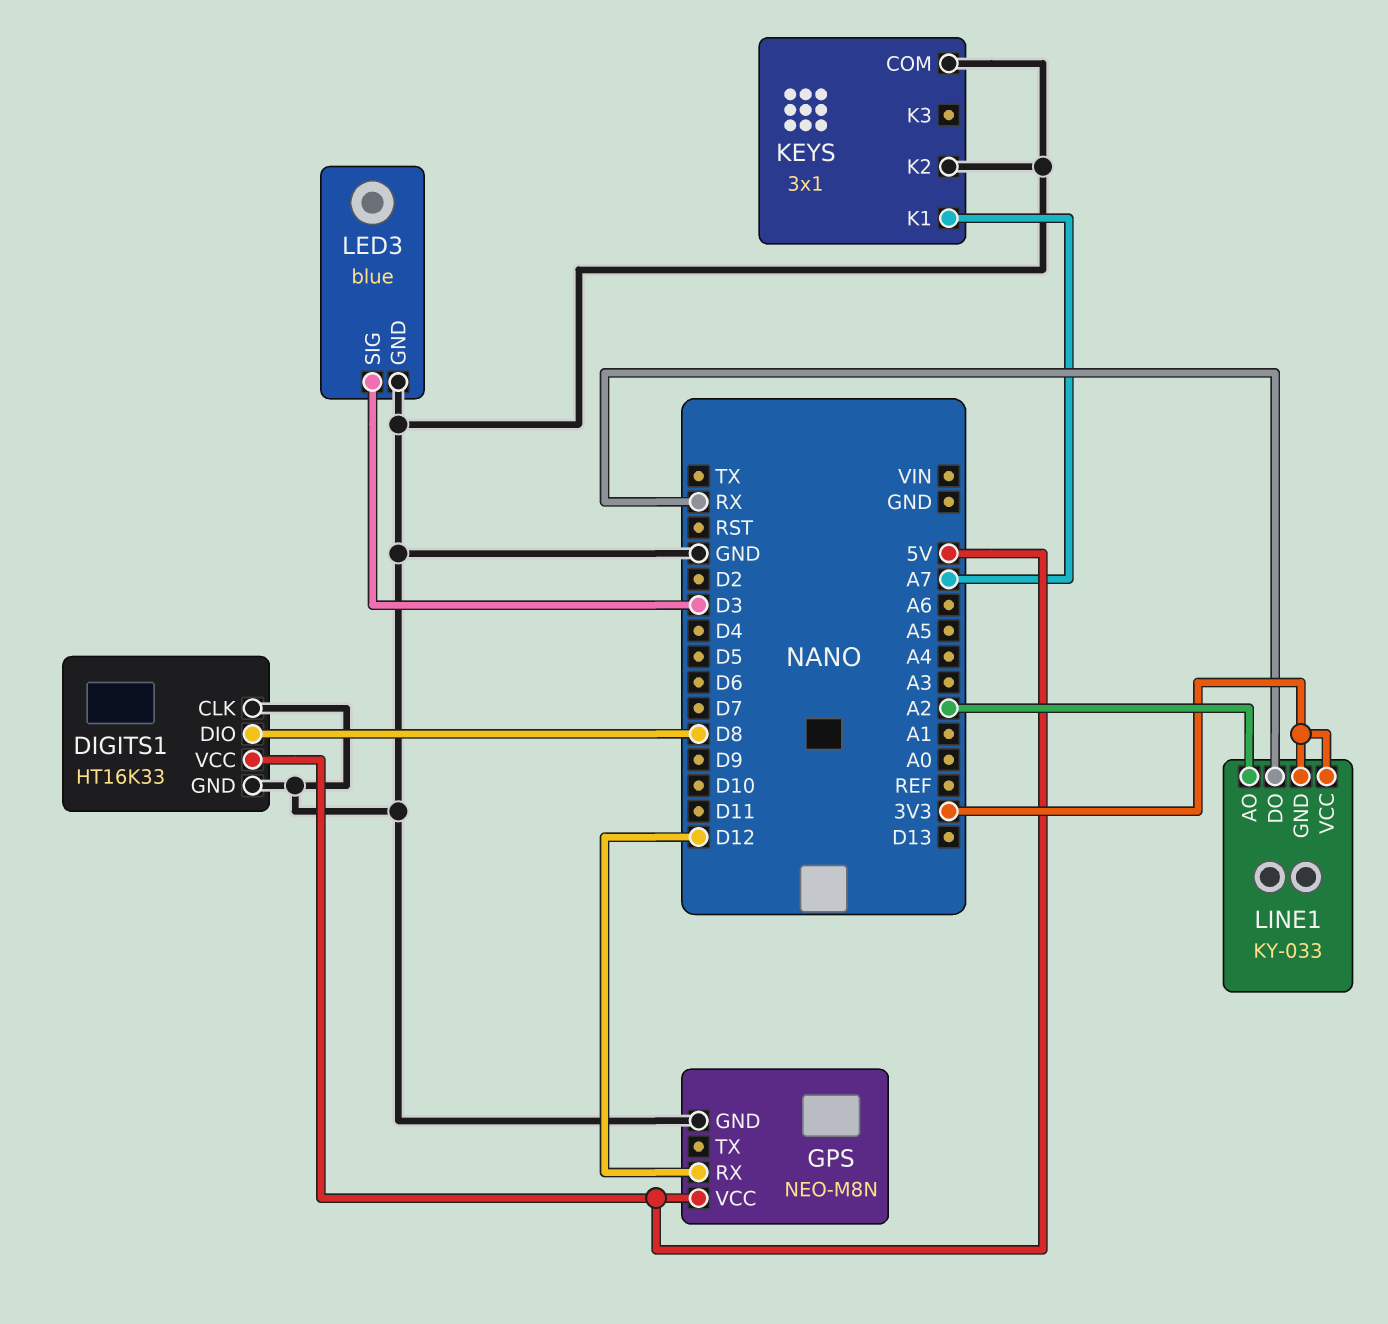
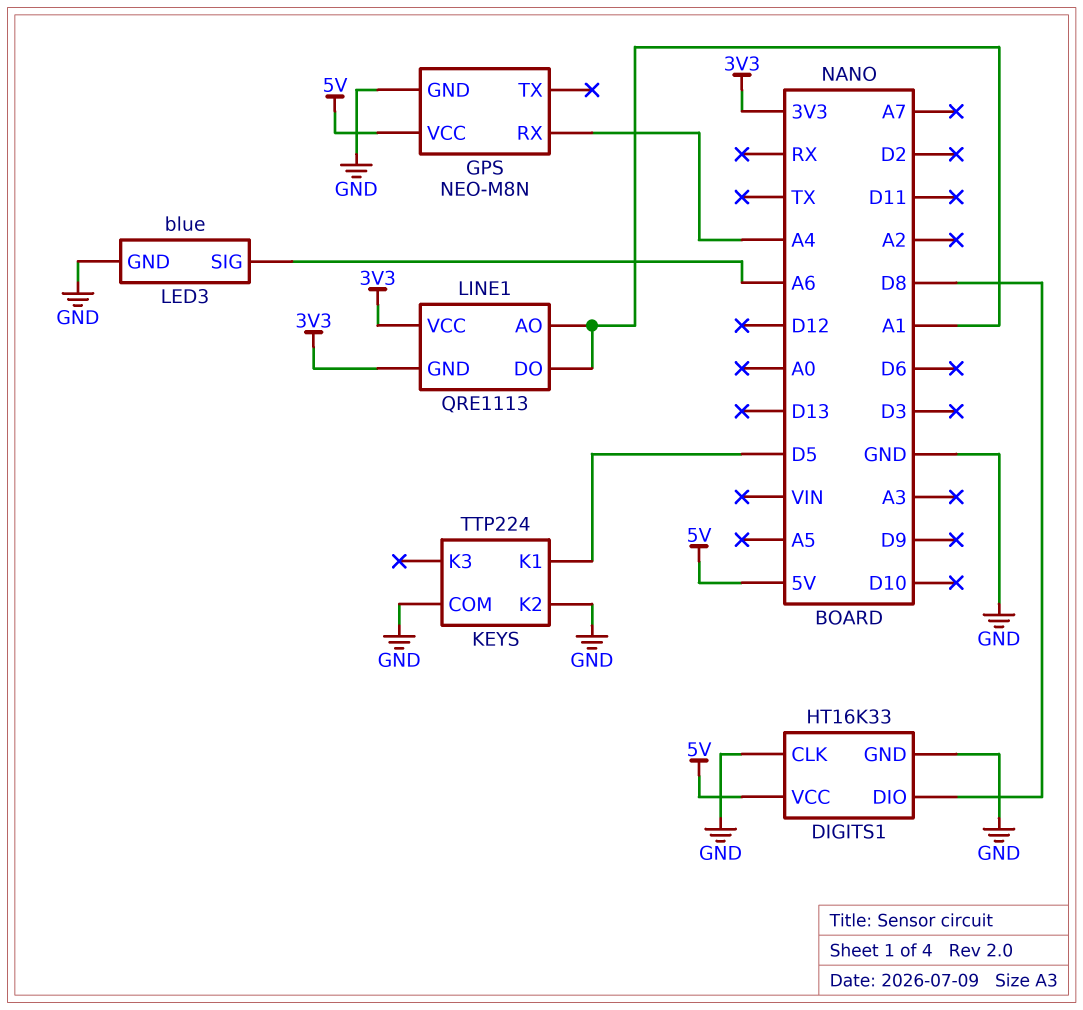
GPS pin RX: D12 -> A4
KEYS: 3x1 -> TTP224
KEYS pin K1: A7 -> D5
LED3 pin SIG: D3 -> A6
LINE1: KY-033 -> QRE1113
LINE1 pin AO: A2 -> A1
LINE1 pin DO: RX -> A1

